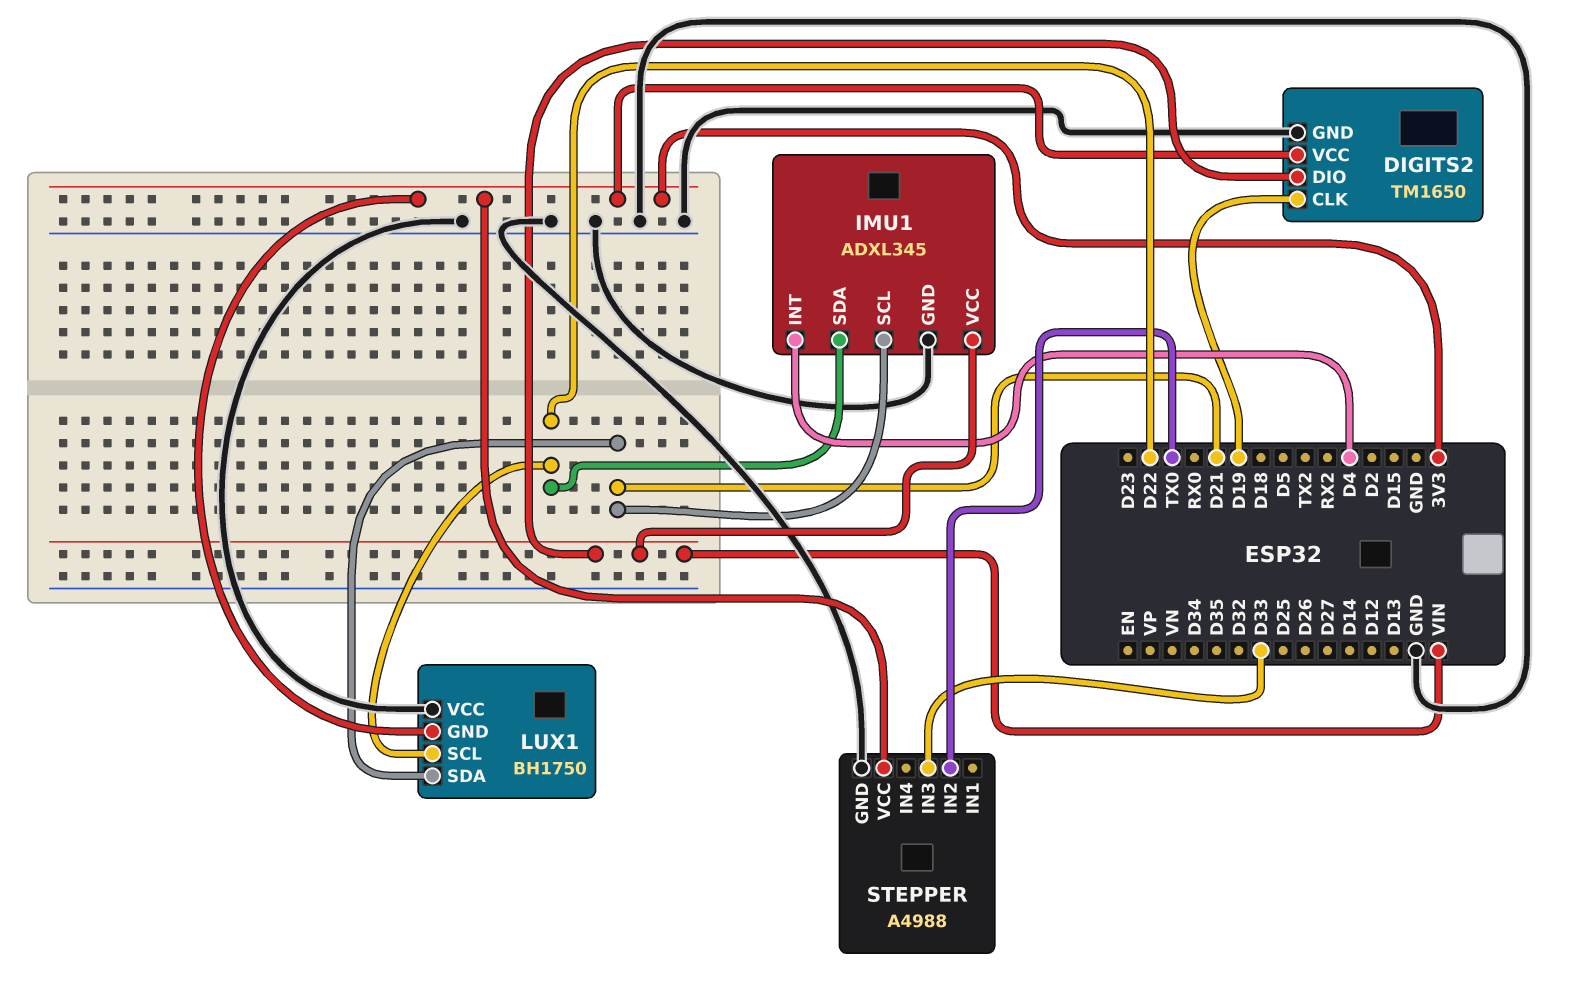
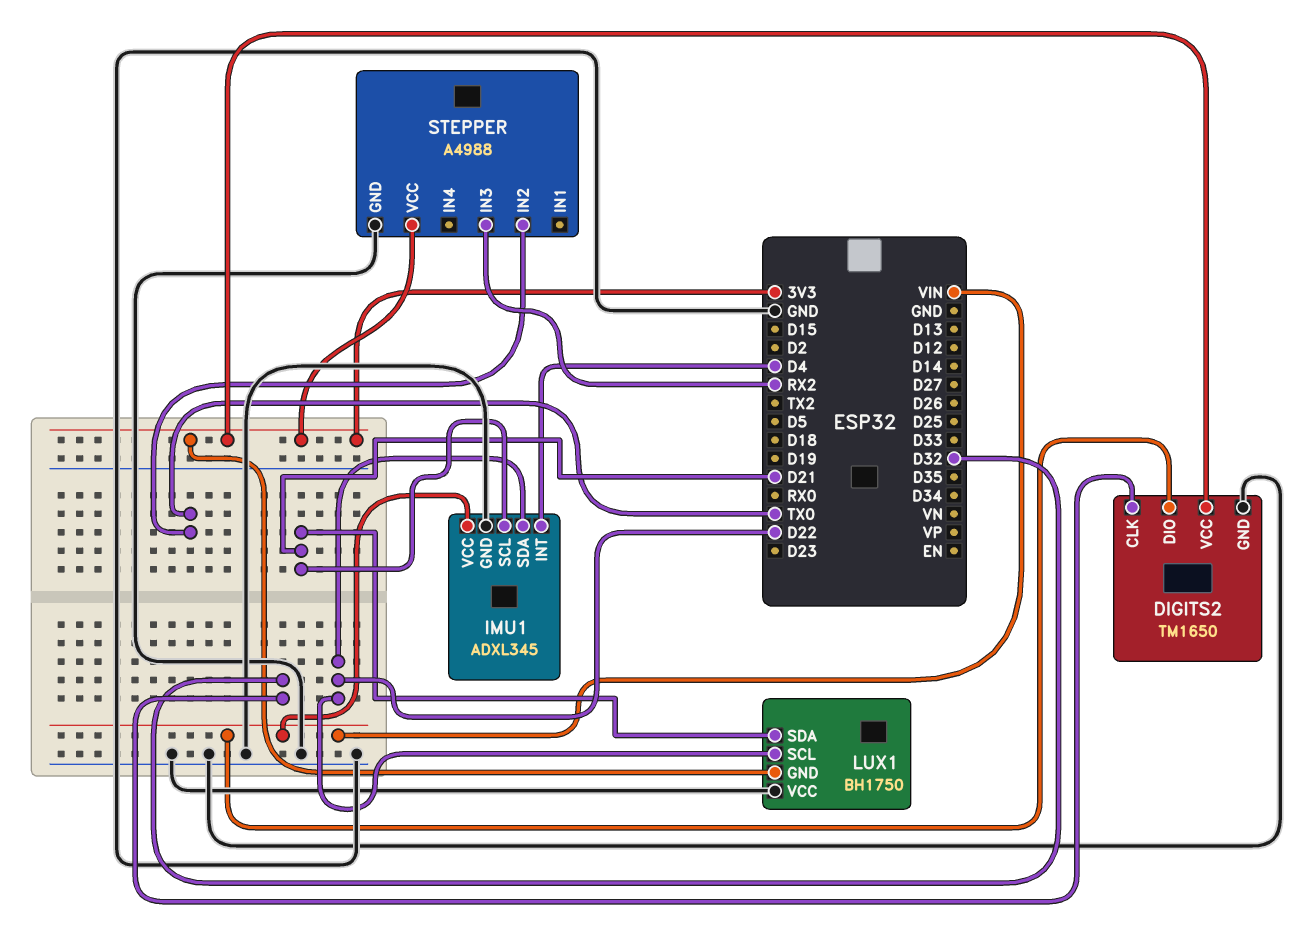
DIGITS2 pin CLK: D19 -> D32
STEPPER pin IN3: D33 -> RX2

